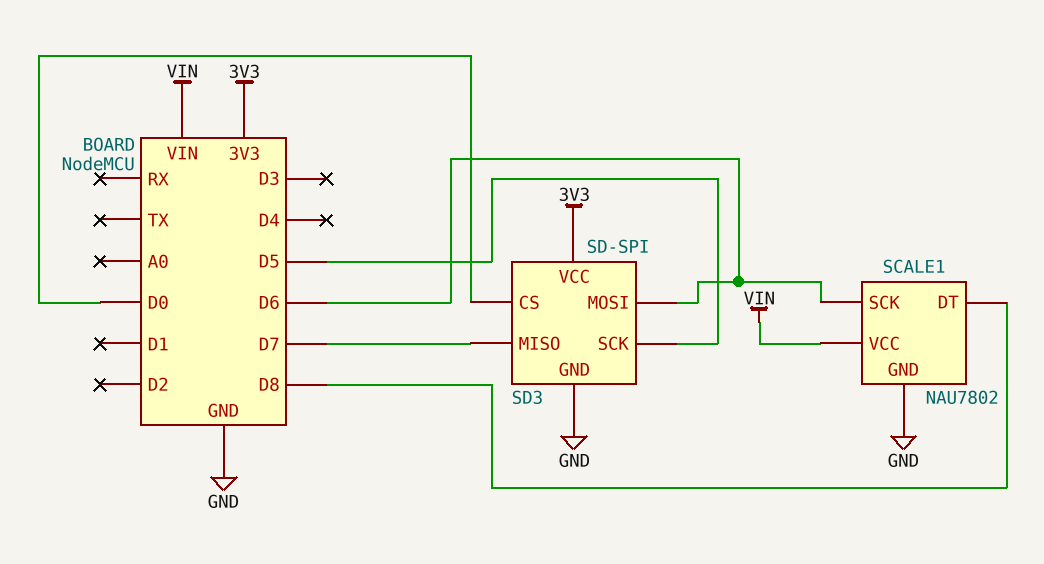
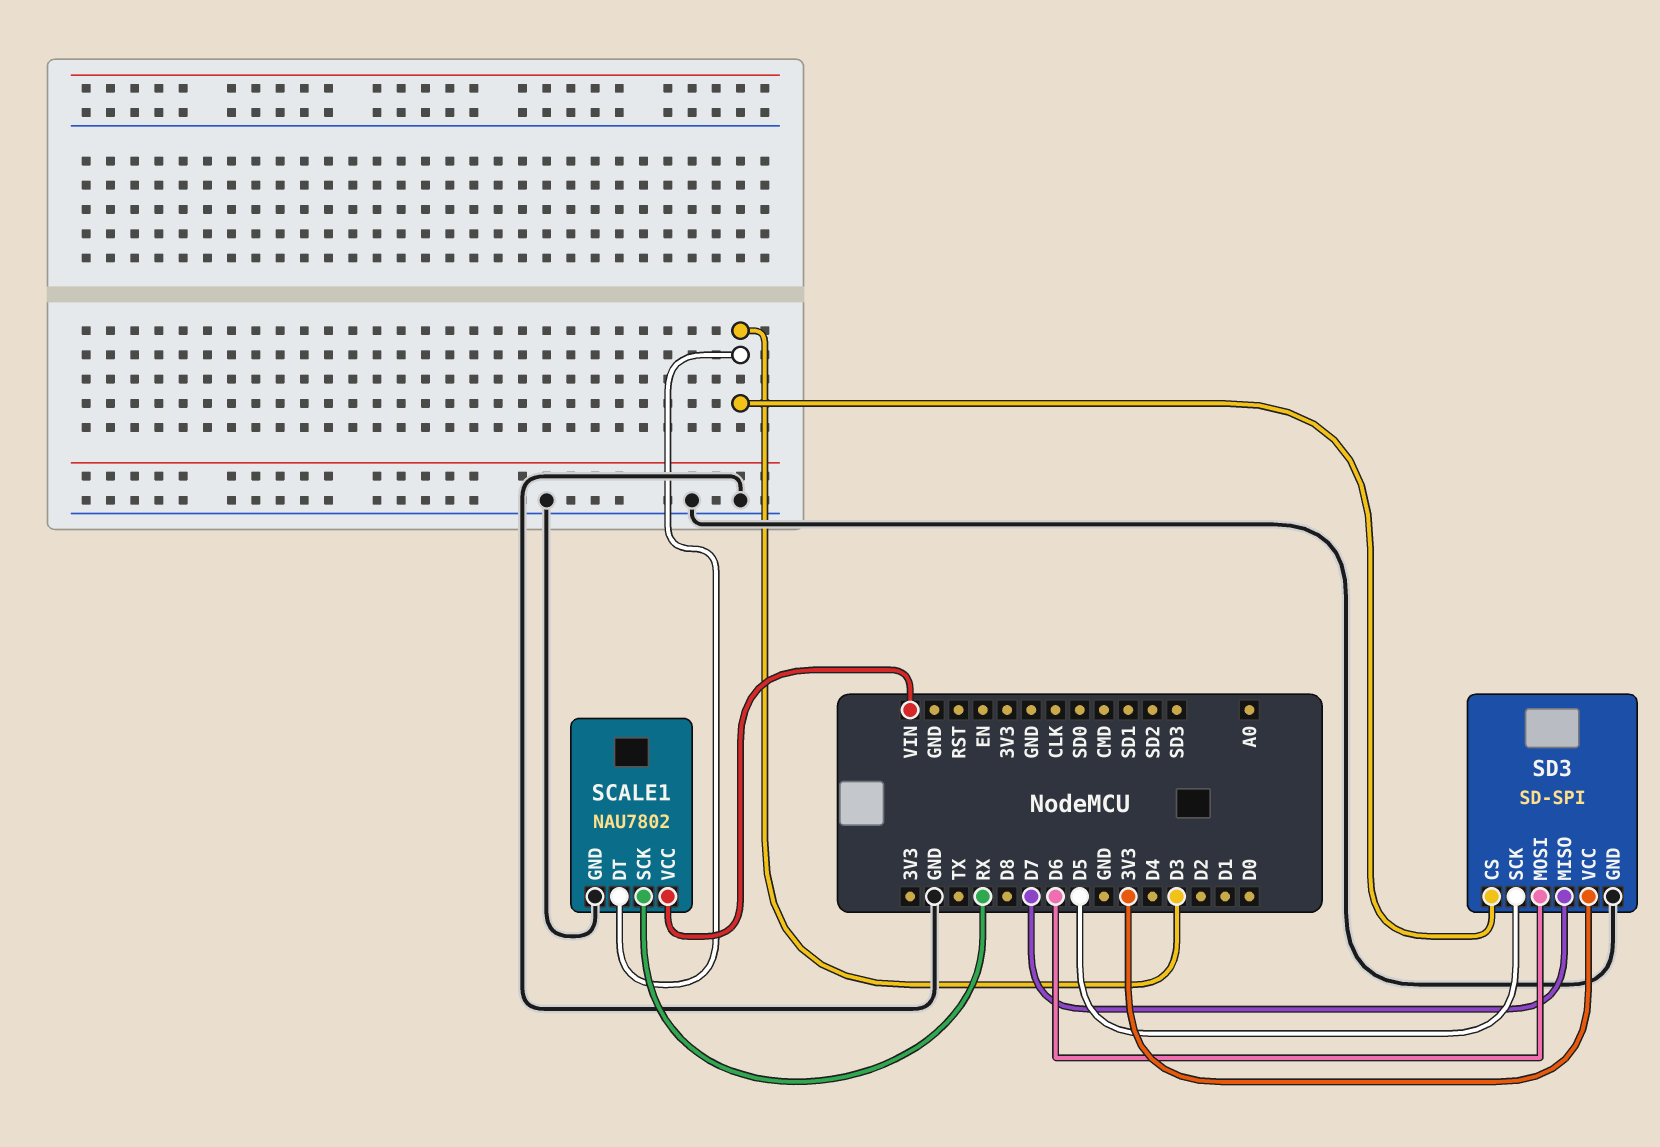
SCALE1 pin DT: D8 -> D3
SCALE1 pin SCK: D6 -> RX
SD3 pin CS: D0 -> D3

